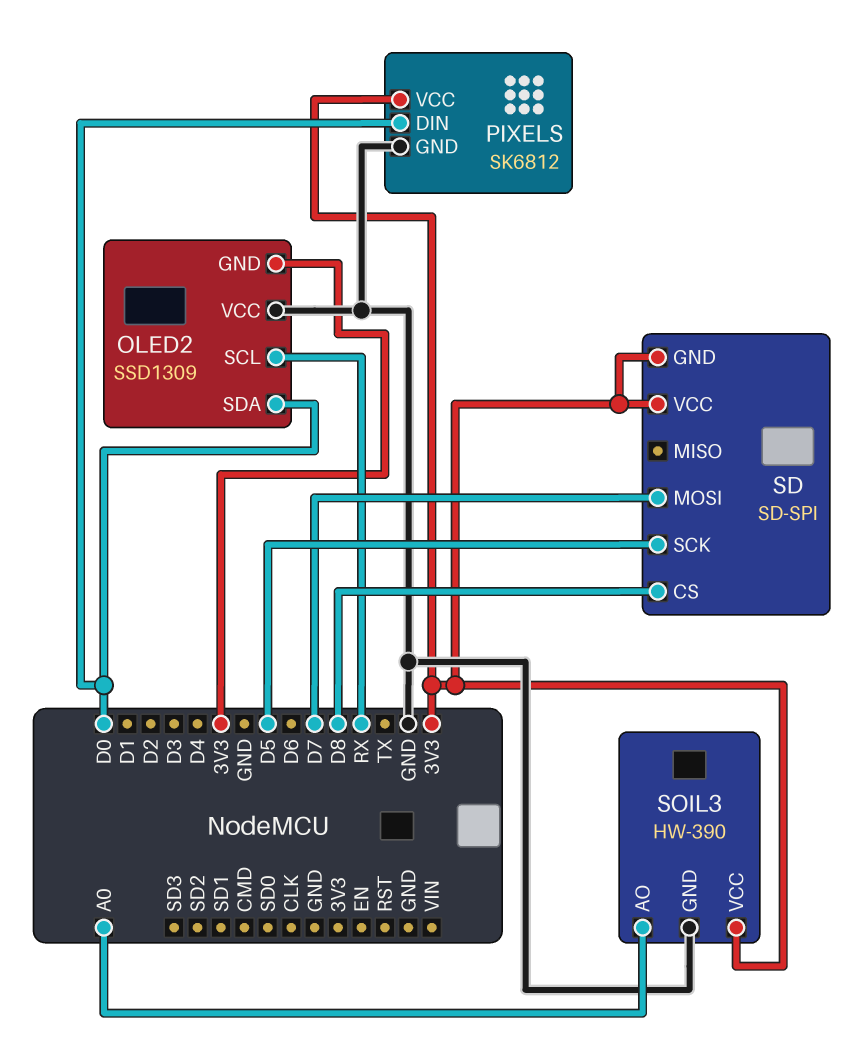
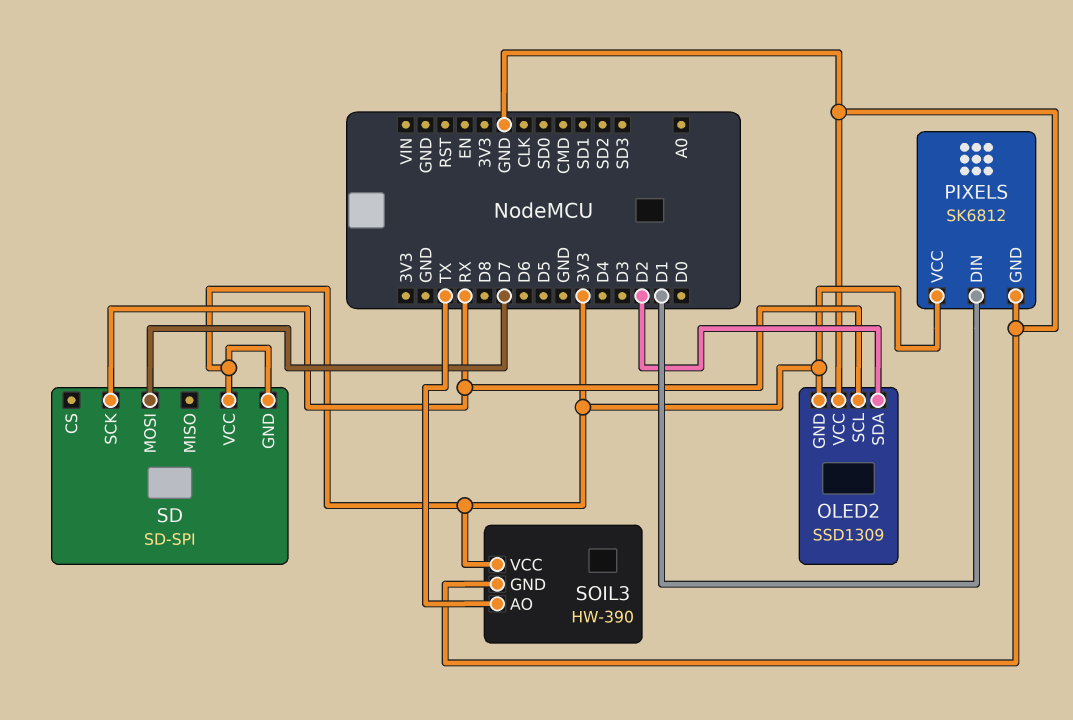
OLED2 pin SDA: D0 -> D2
PIXELS pin DIN: D0 -> D1
SD pin CS: D8 -> none
SD pin SCK: D5 -> RX
SOIL3 pin AO: A0 -> TX

